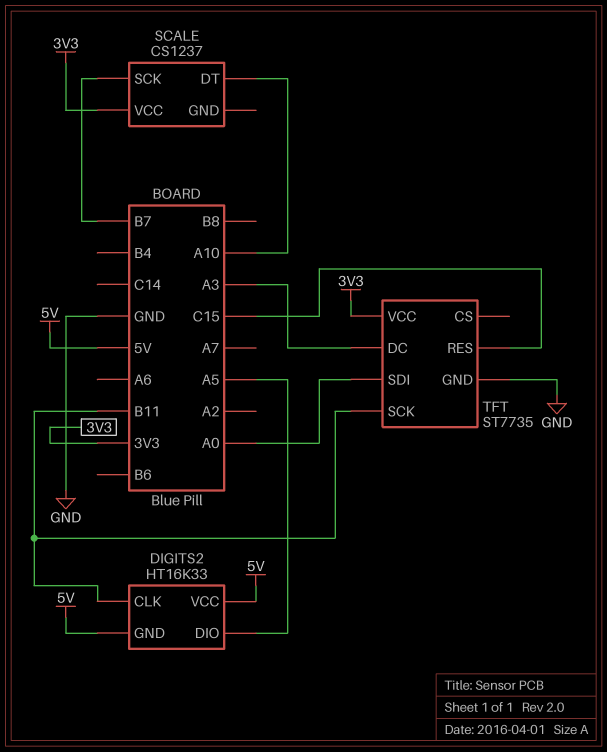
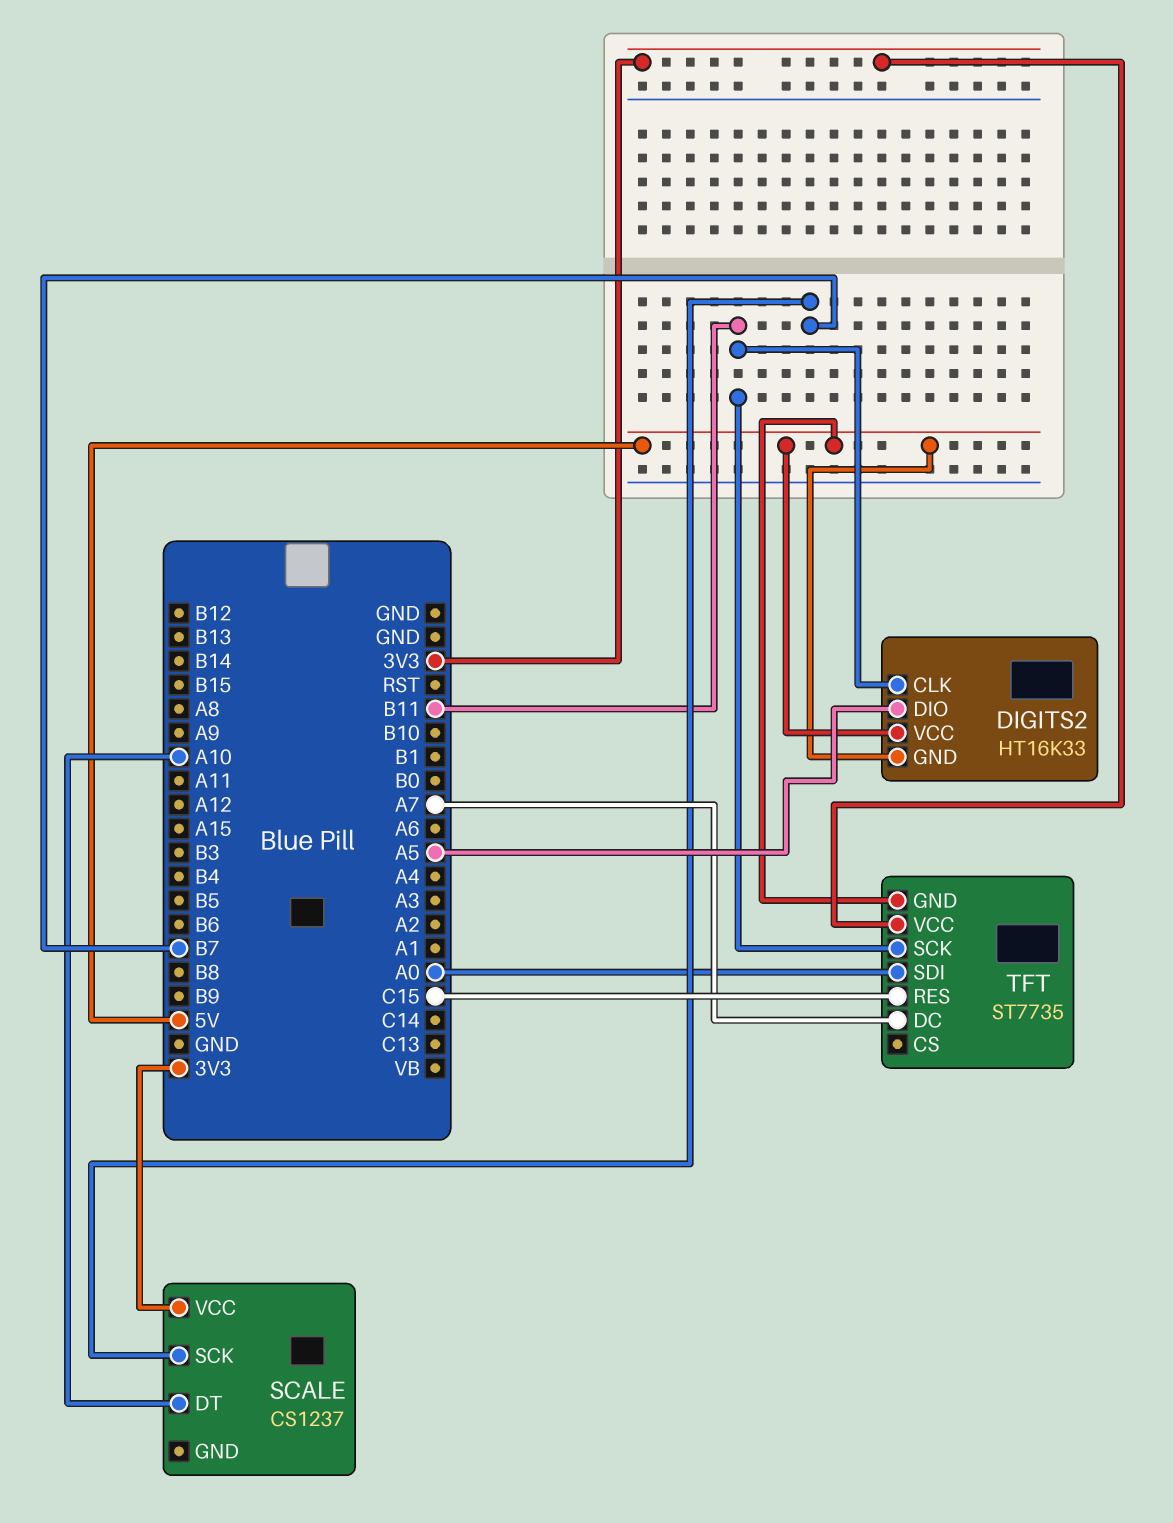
TFT pin DC: A3 -> A7
TFT pin GND: GND -> 5V

